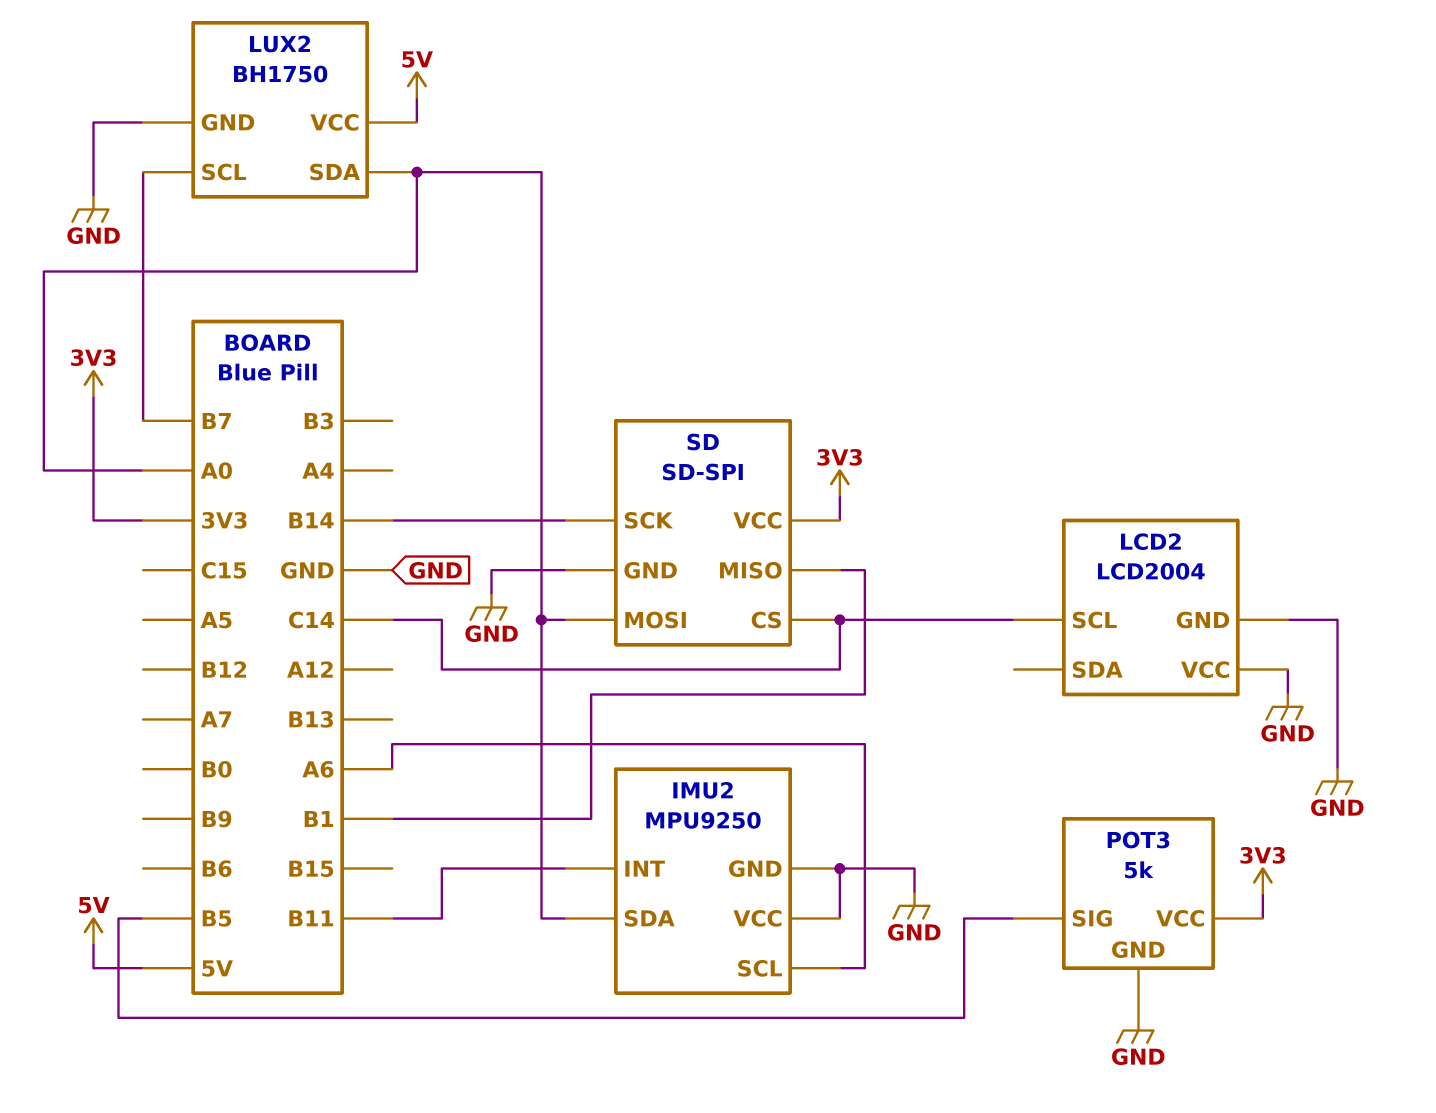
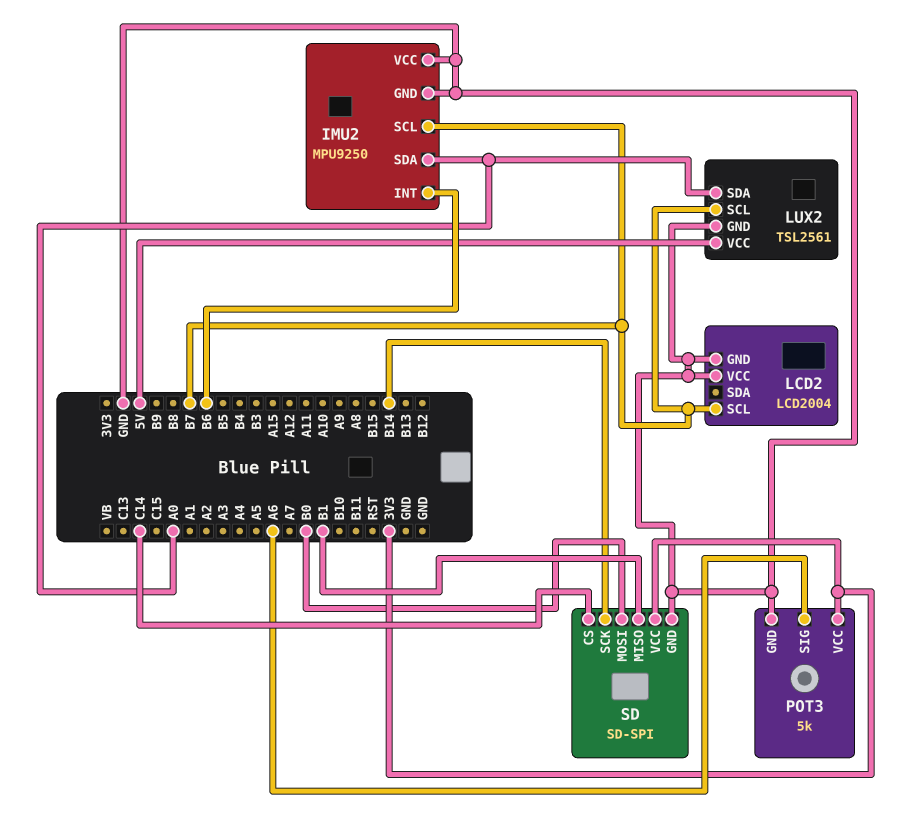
IMU2 pin INT: B11 -> B6
IMU2 pin SCL: A6 -> B7
LCD2 pin SCL: C14 -> B7
LUX2: BH1750 -> TSL2561
POT3 pin SIG: B5 -> A6
SD pin MOSI: A0 -> B0

